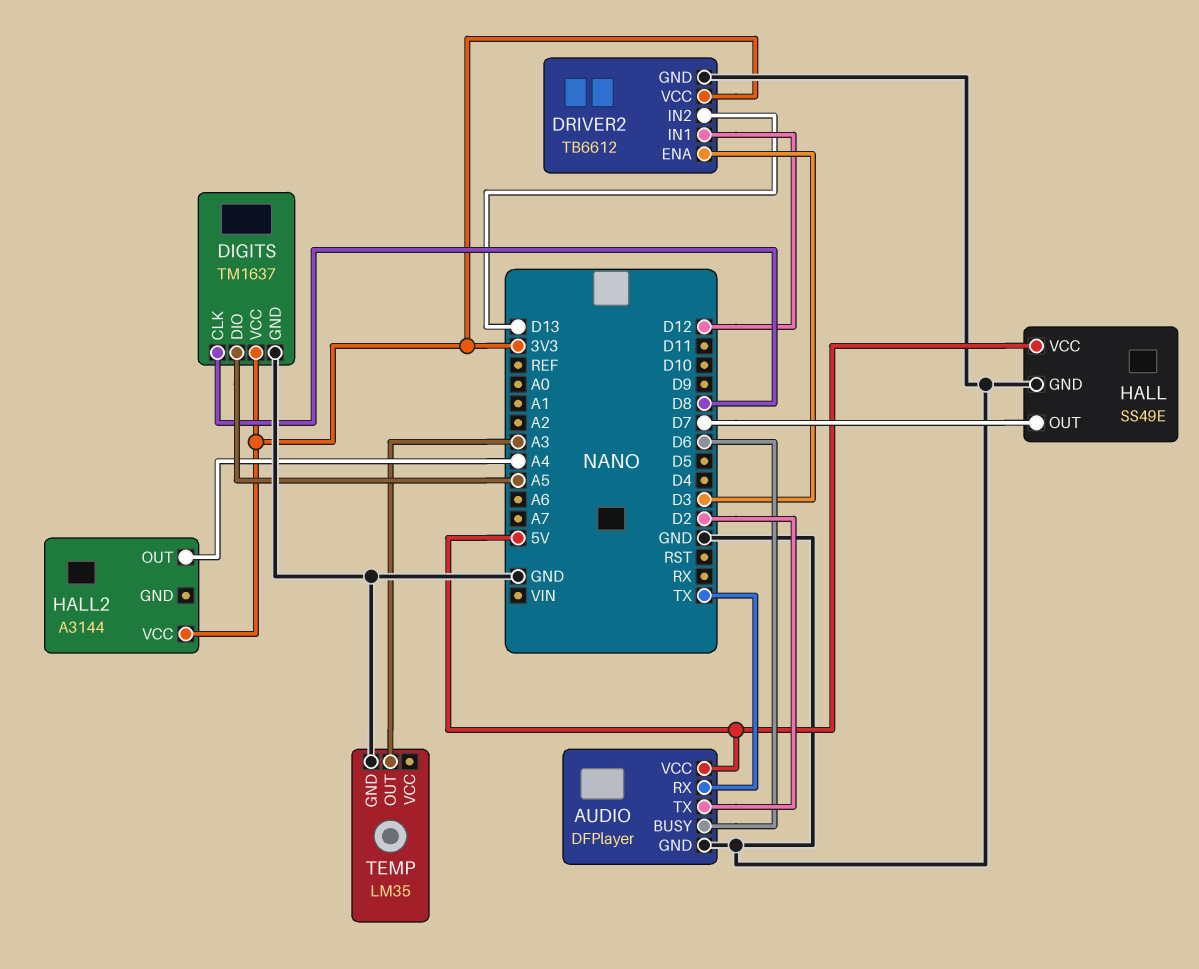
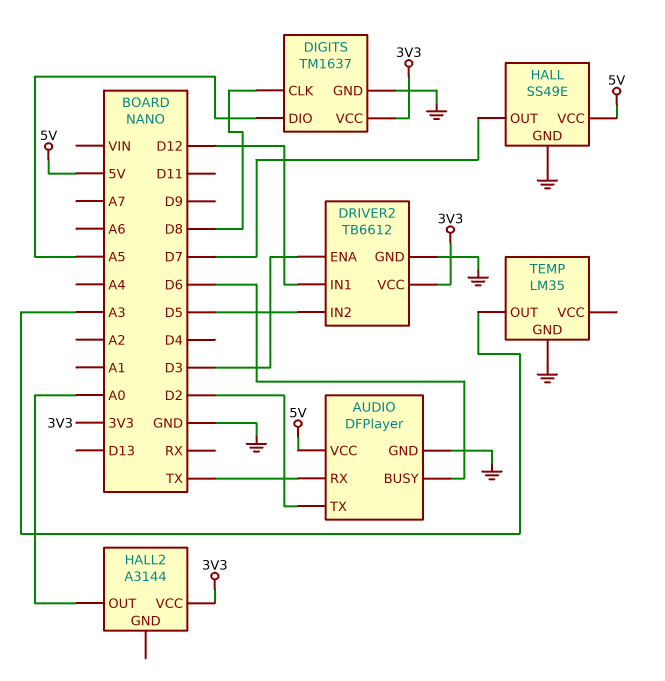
DRIVER2 pin IN2: D13 -> D5
HALL2 pin OUT: A4 -> A0

